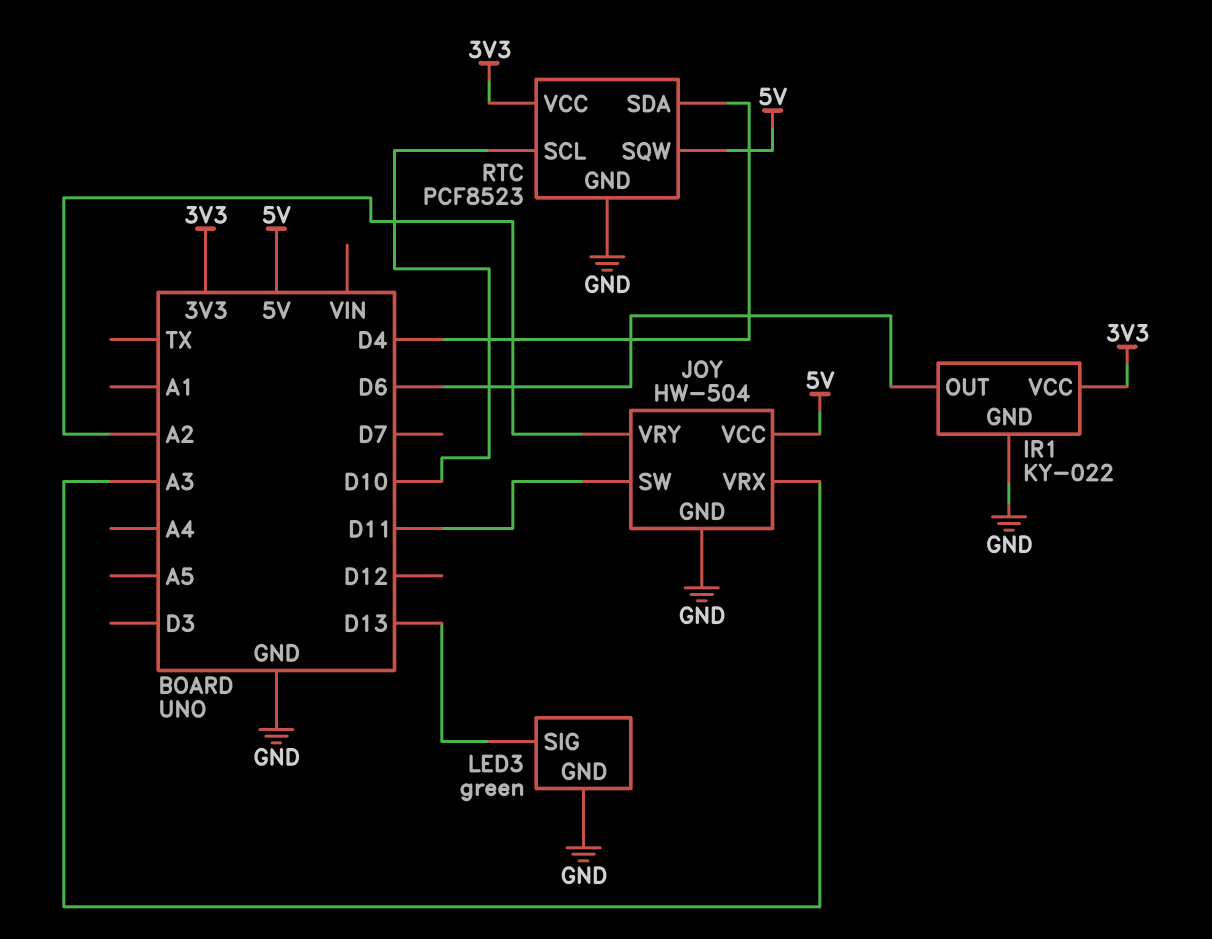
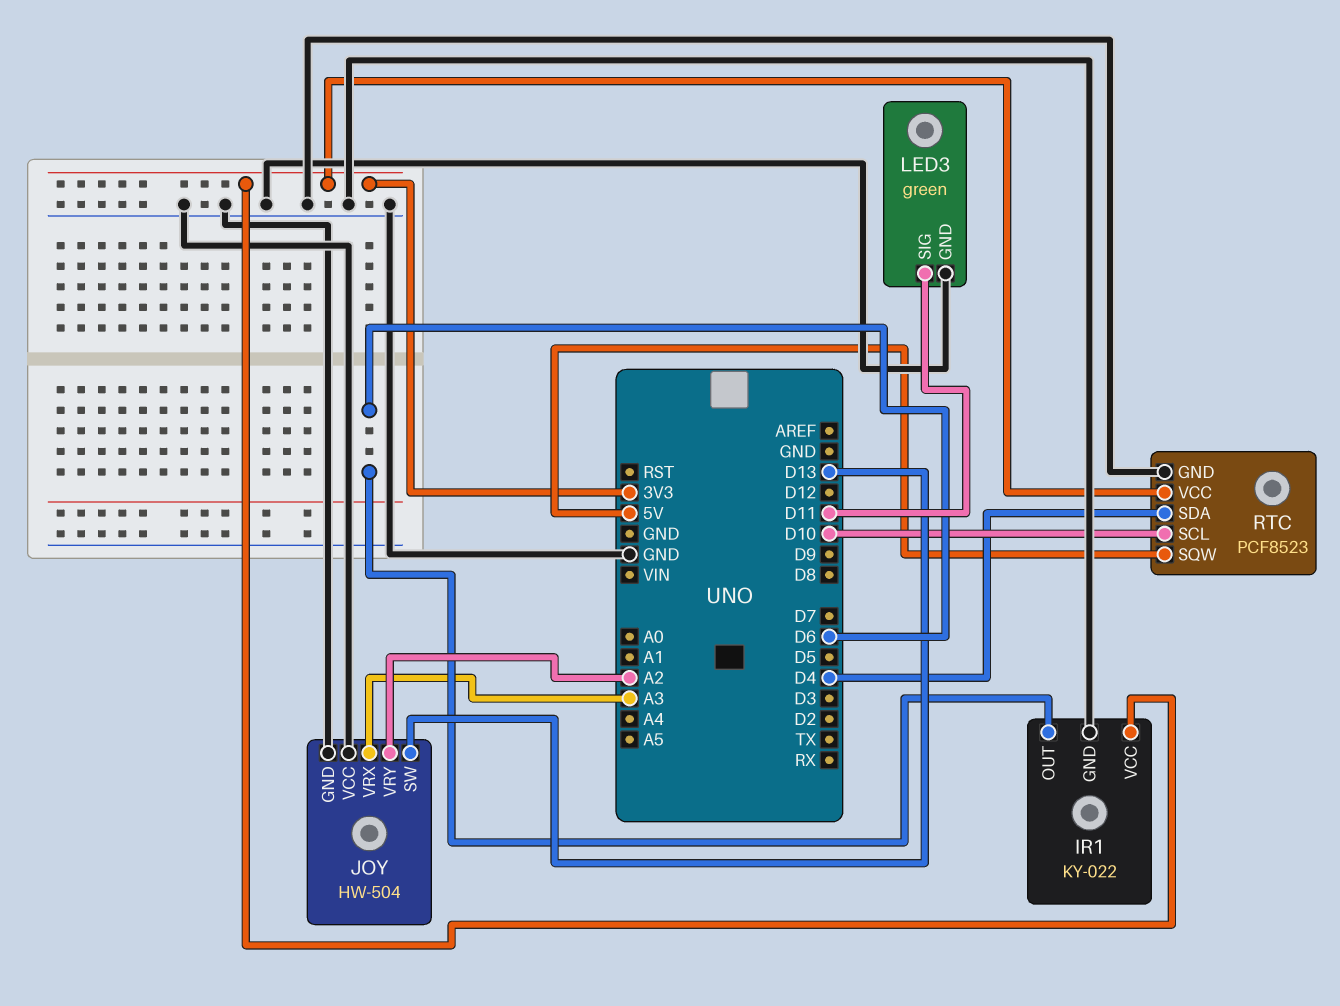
JOY pin SW: D11 -> D13
JOY pin VCC: 5V -> GND
LED3 pin SIG: D13 -> D11

